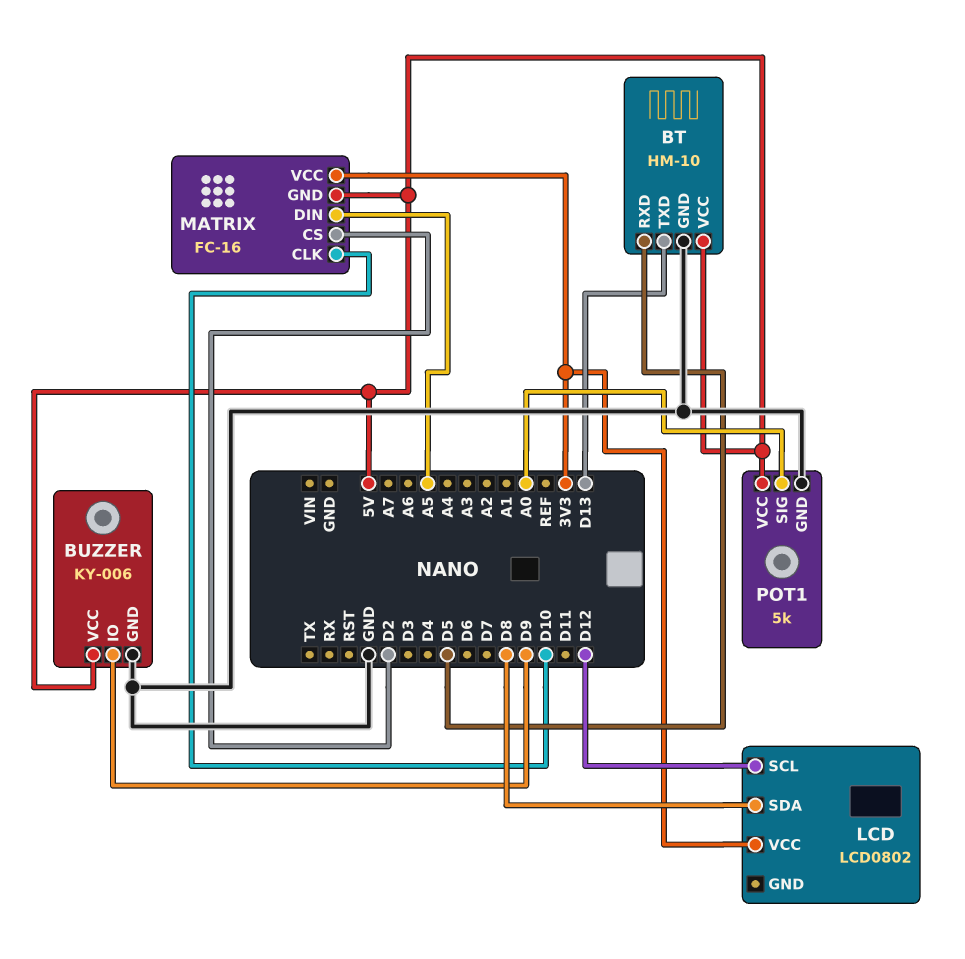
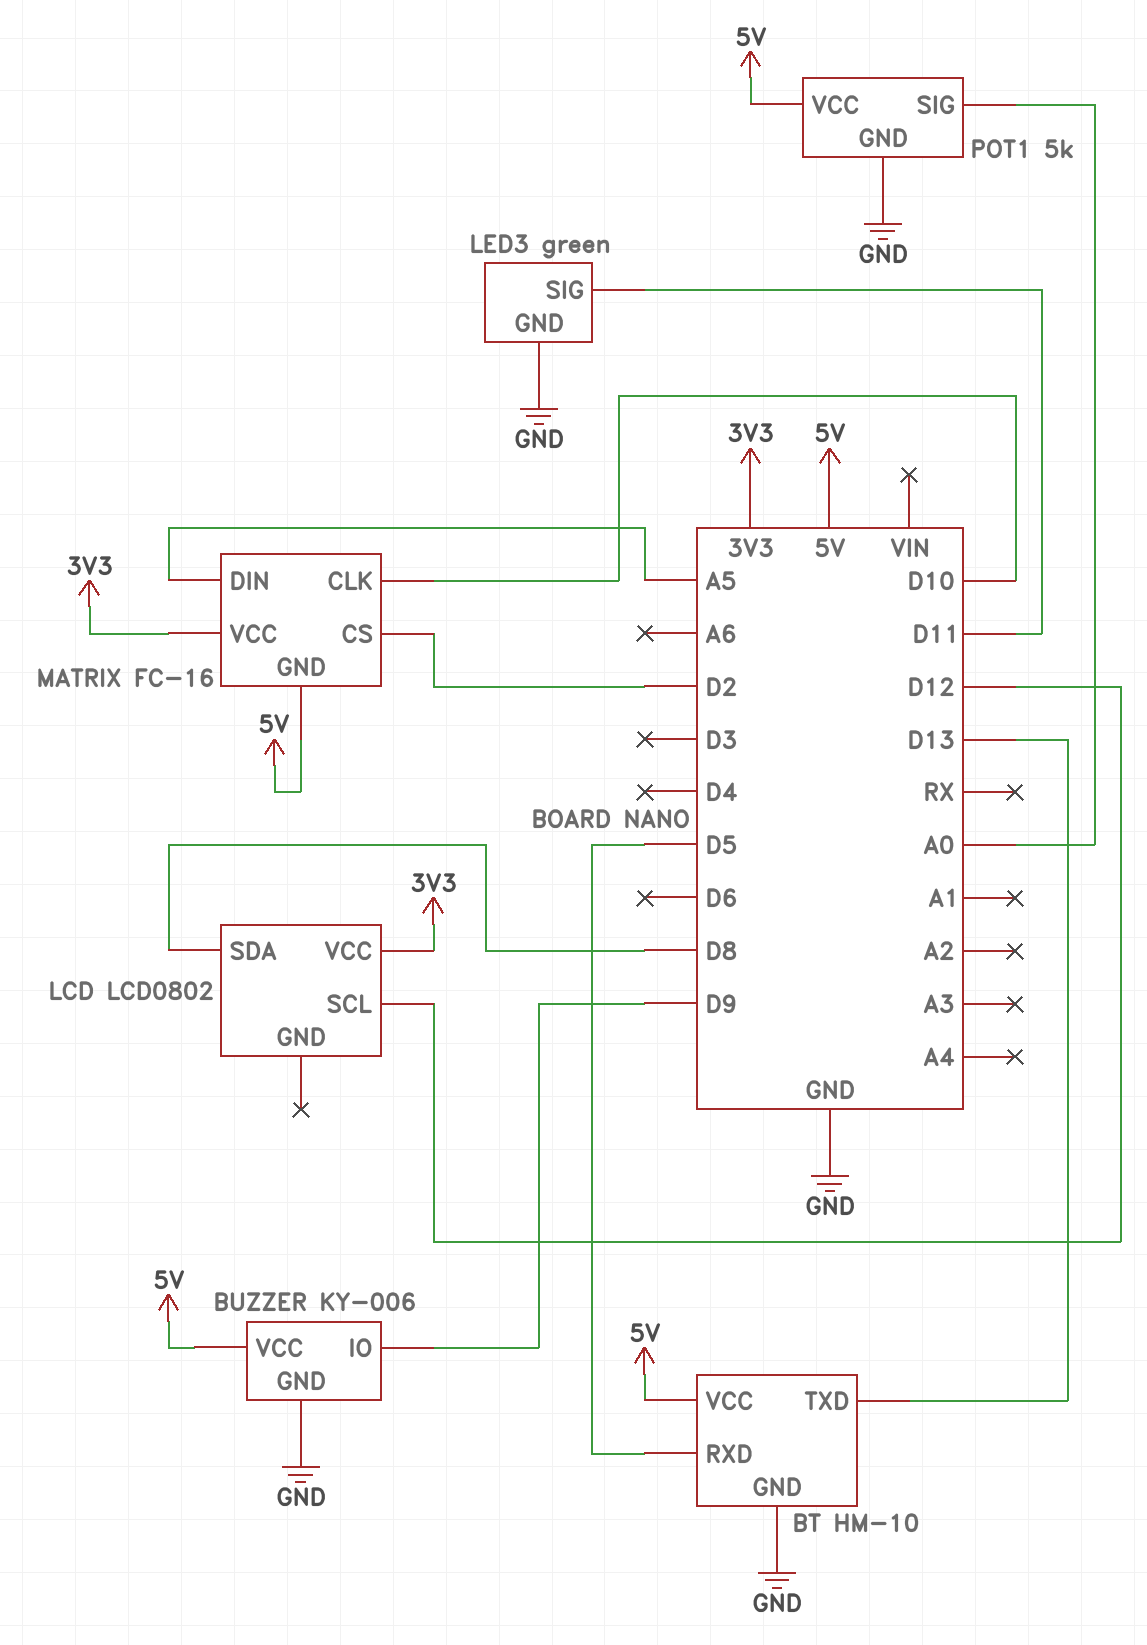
LED3: none -> green
LED3 pin GND: none -> GND
LED3 pin SIG: none -> D11

